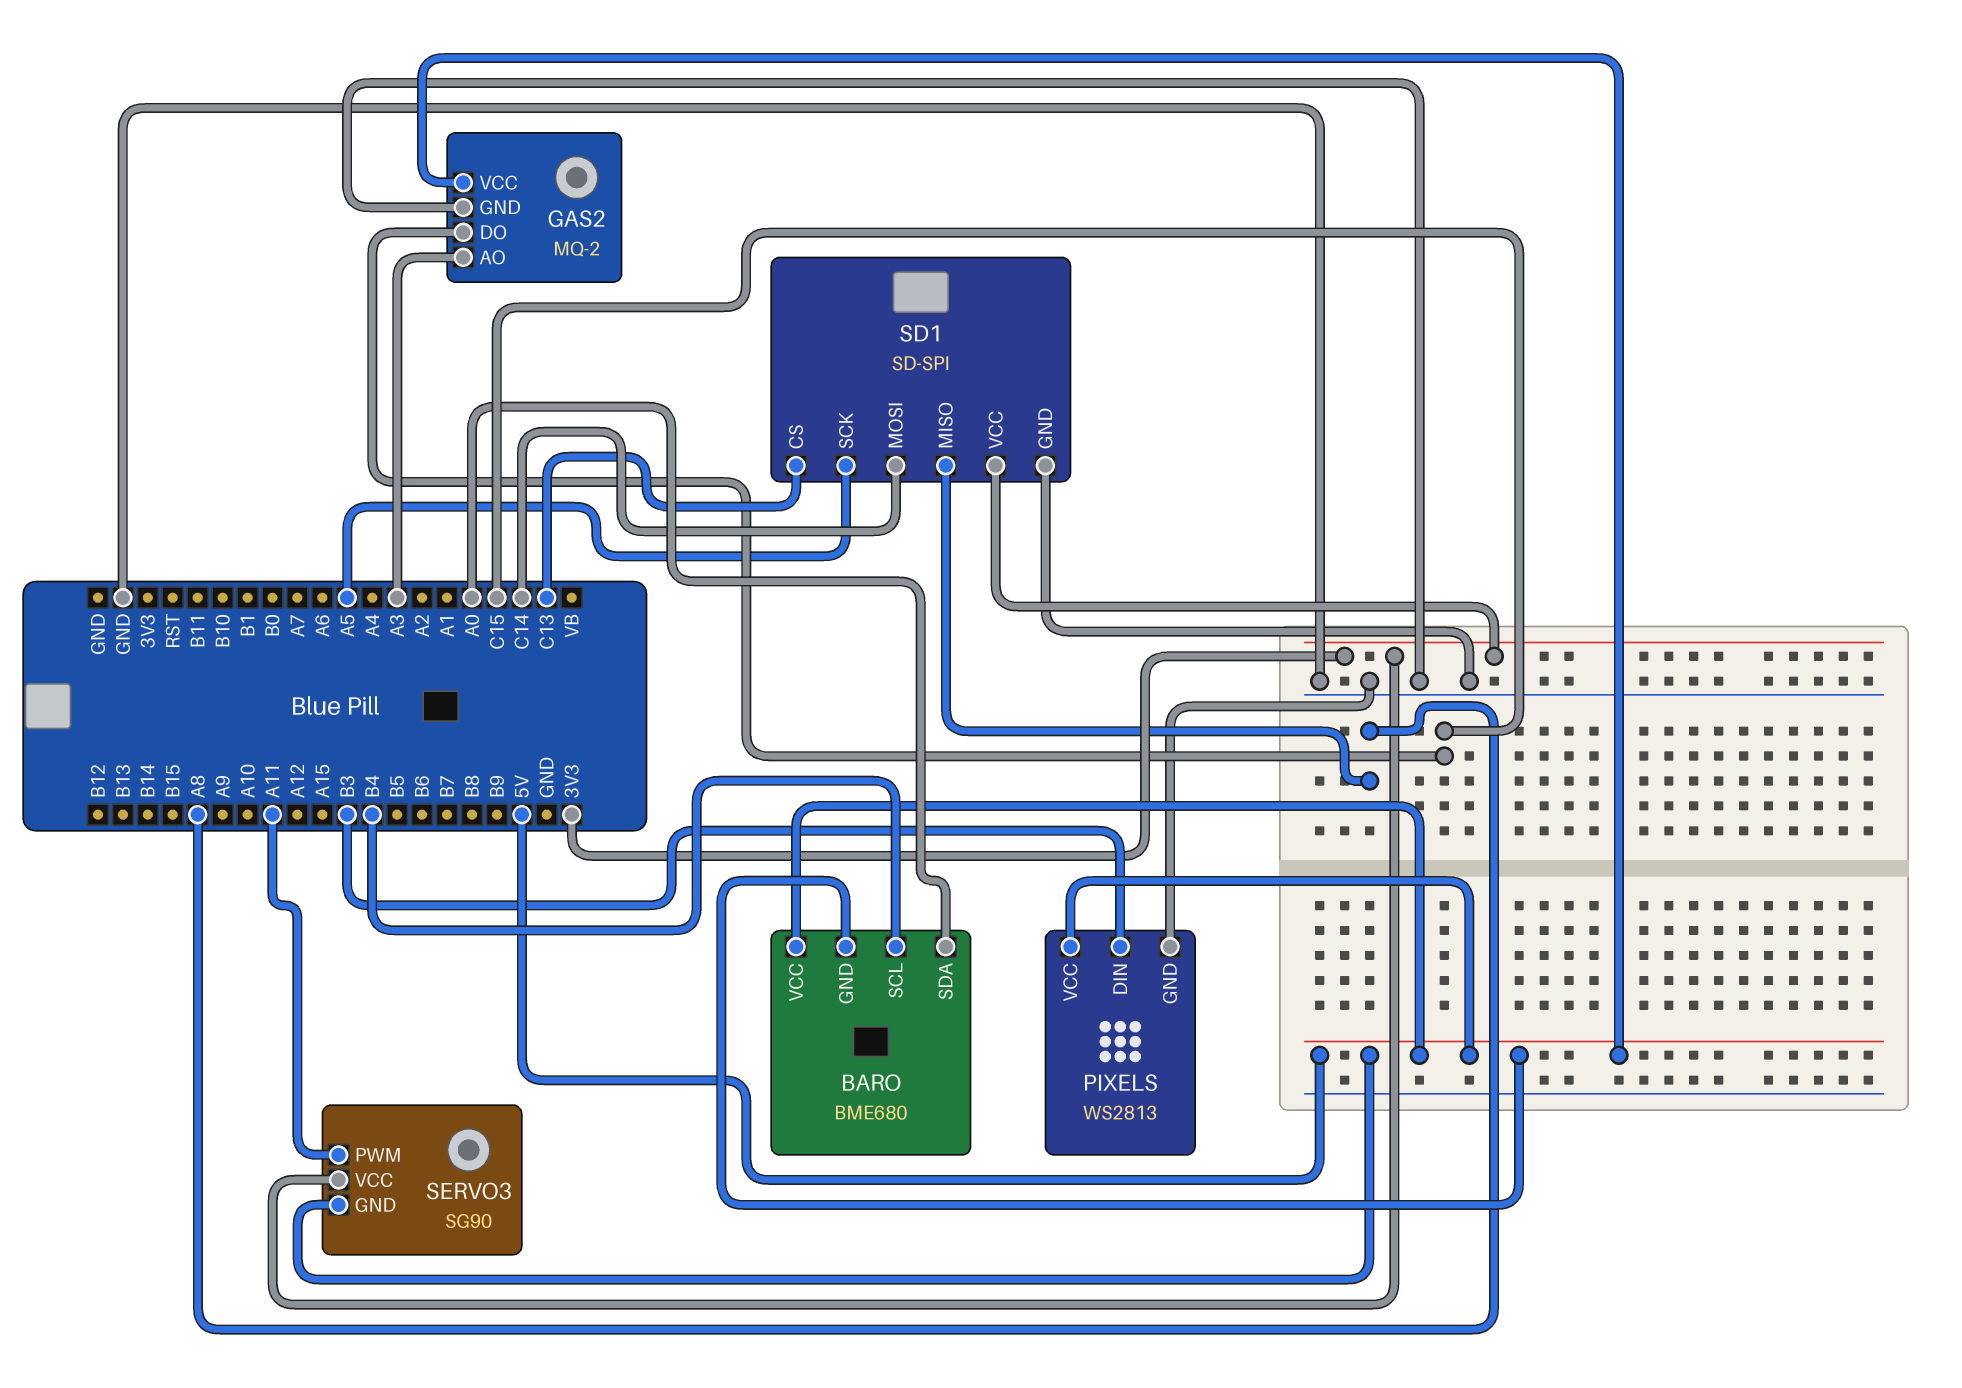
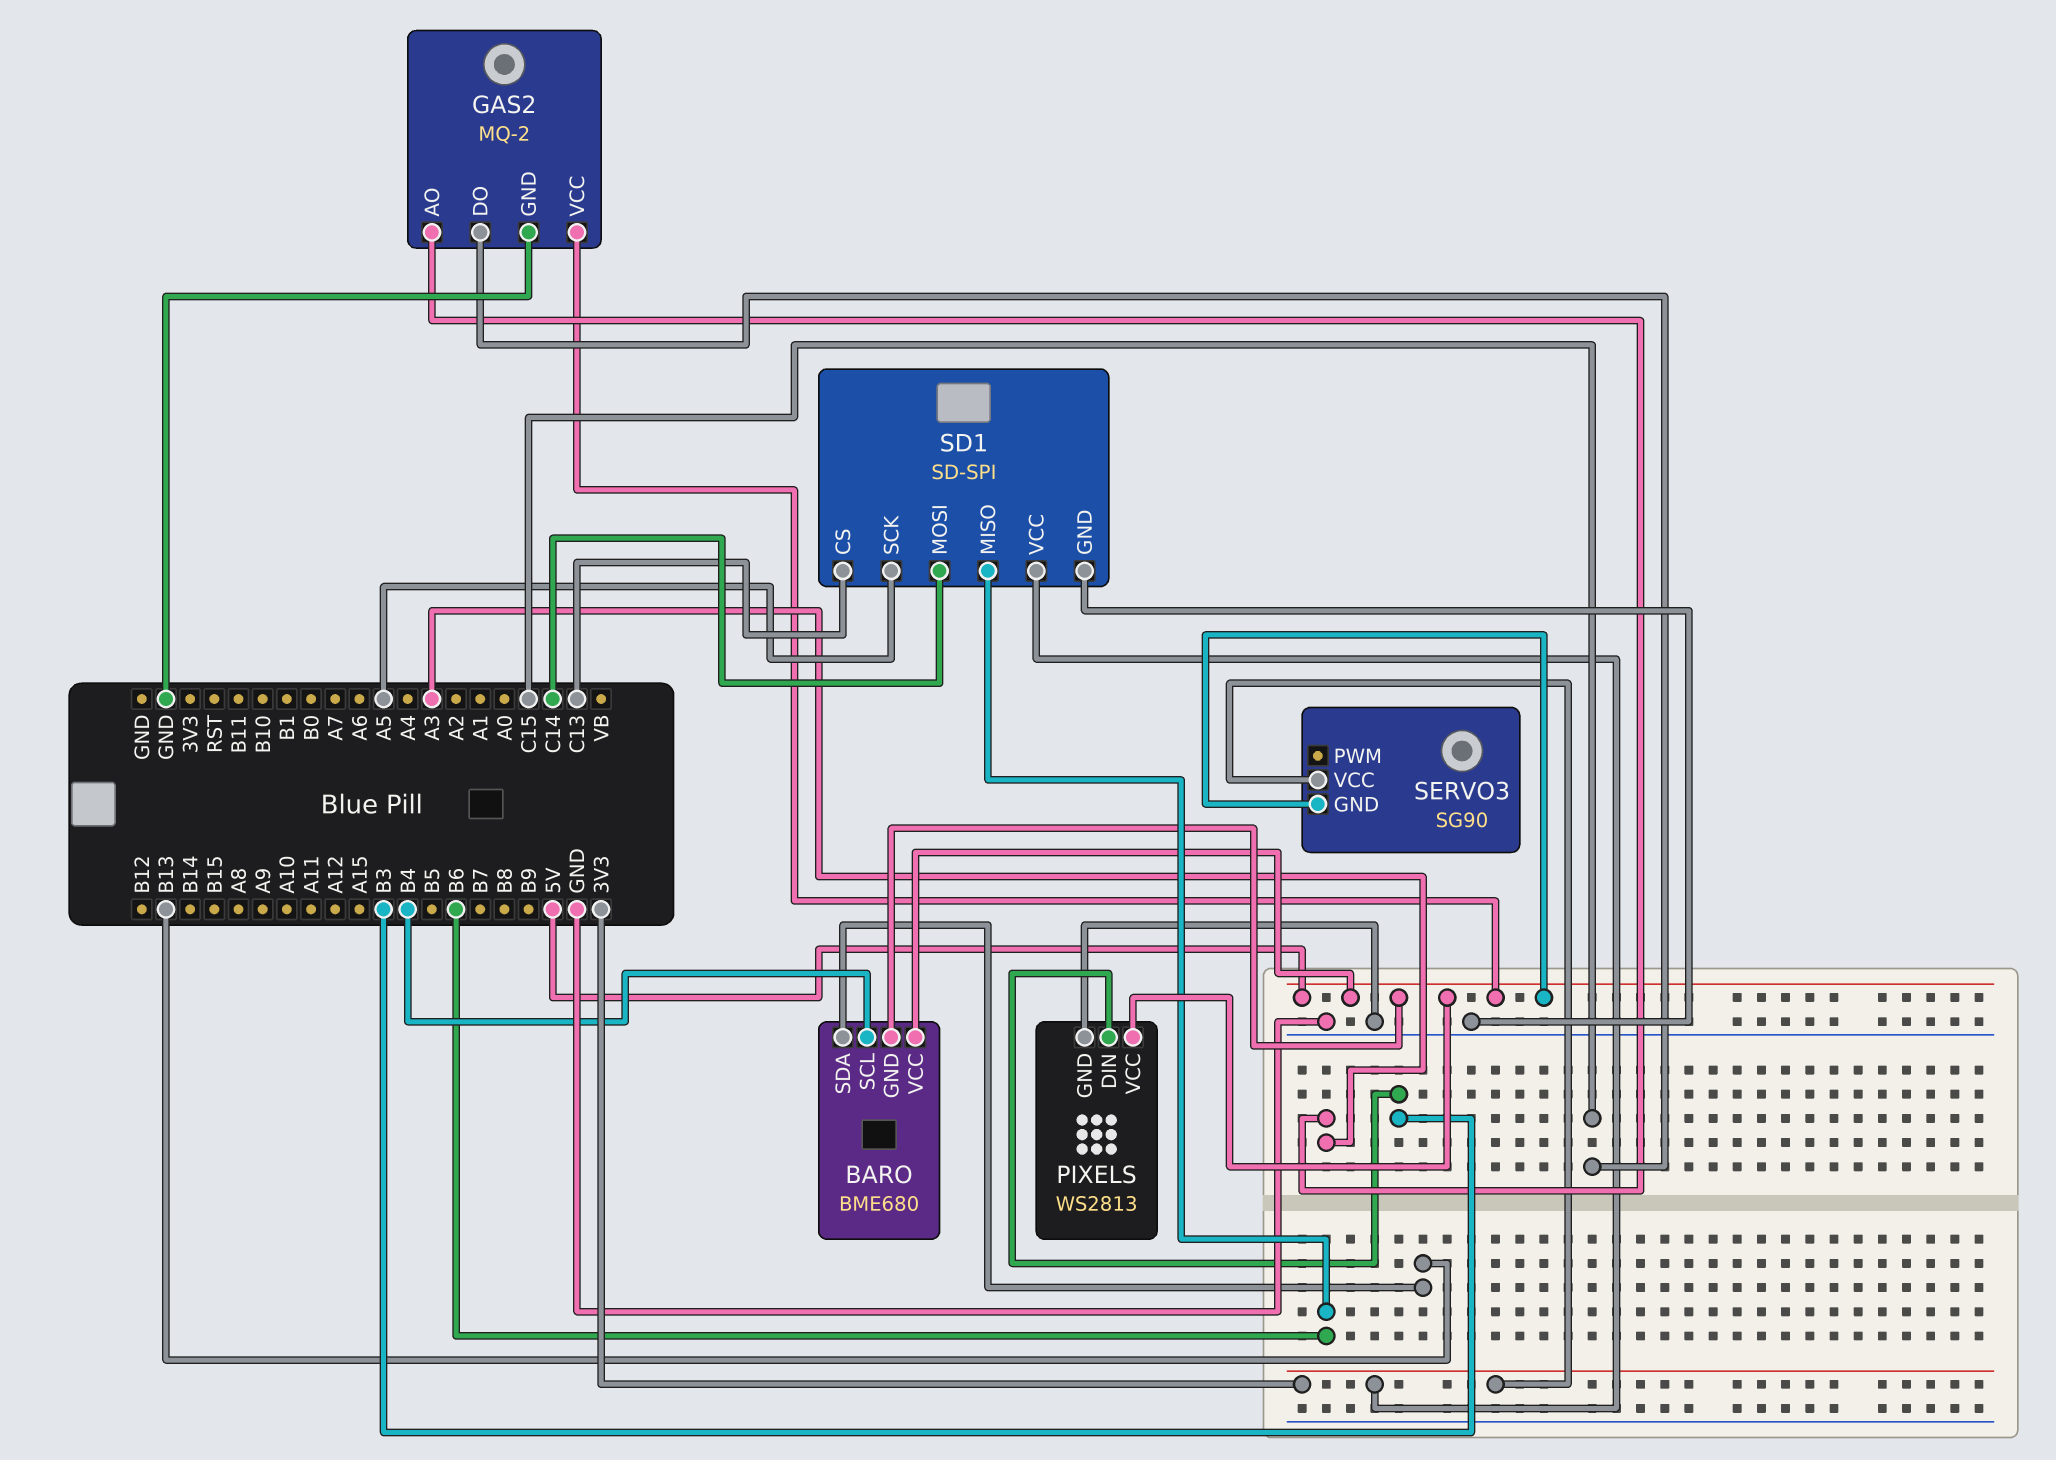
BARO pin SDA: A0 -> B13
SD1 pin MISO: A8 -> B6
SERVO3 pin PWM: A11 -> none

